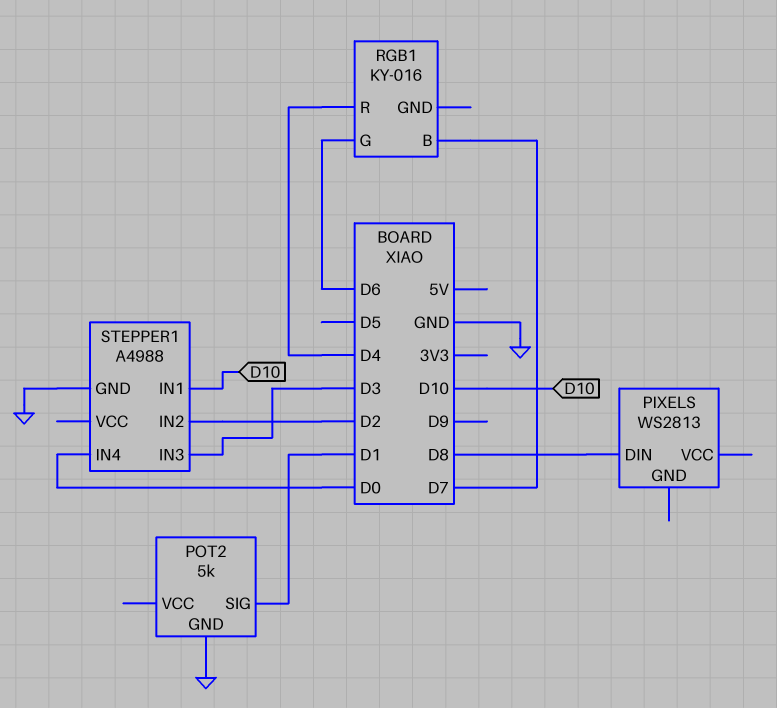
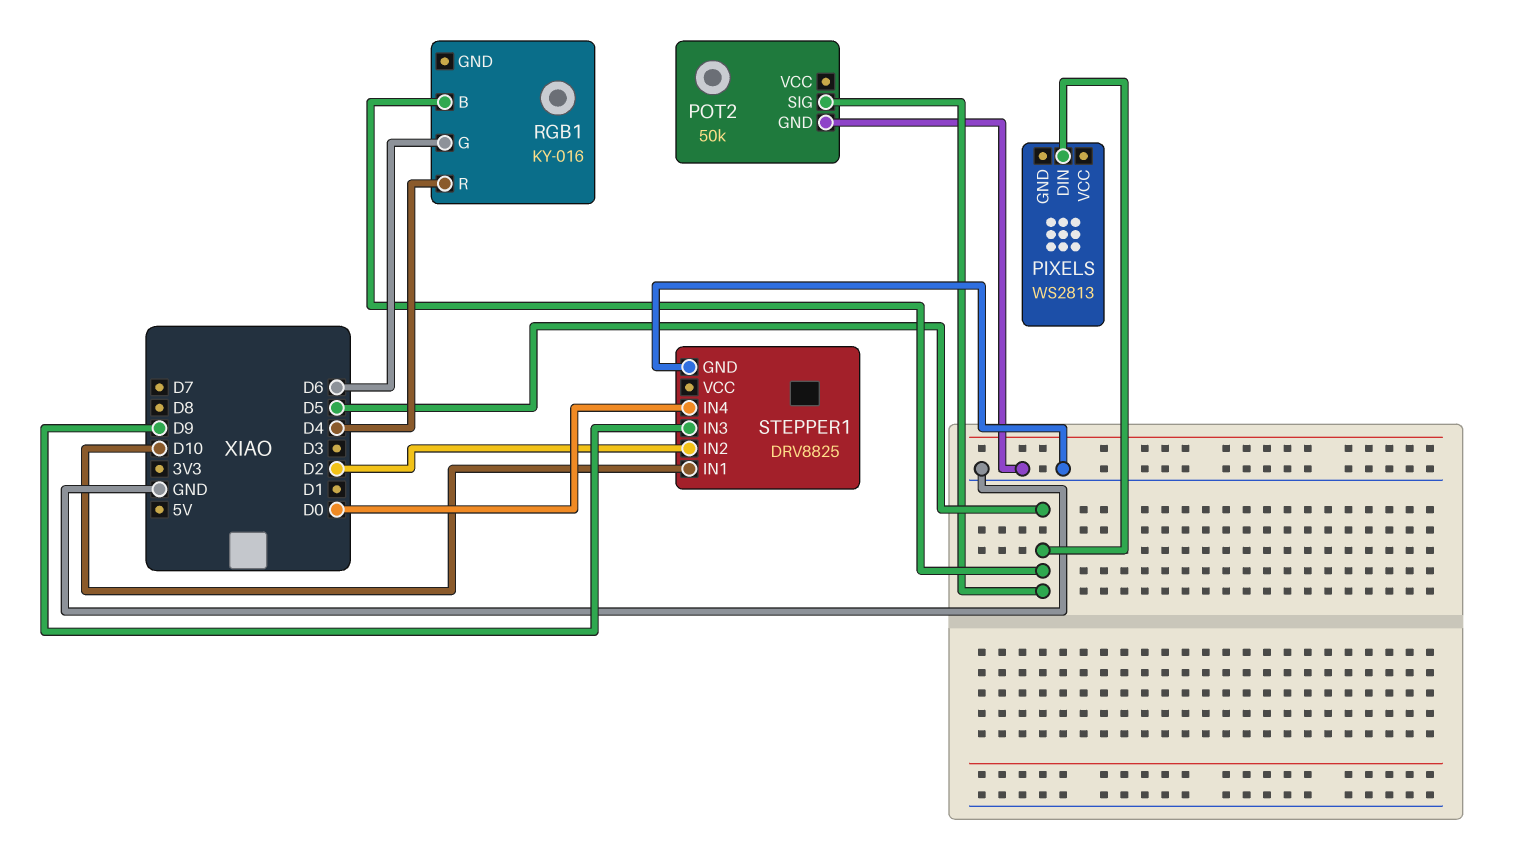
PIXELS pin DIN: D8 -> D5
POT2: 5k -> 50k
POT2 pin SIG: D1 -> D5
RGB1 pin B: D7 -> D5
STEPPER1: A4988 -> DRV8825
STEPPER1 pin IN3: D3 -> D9

